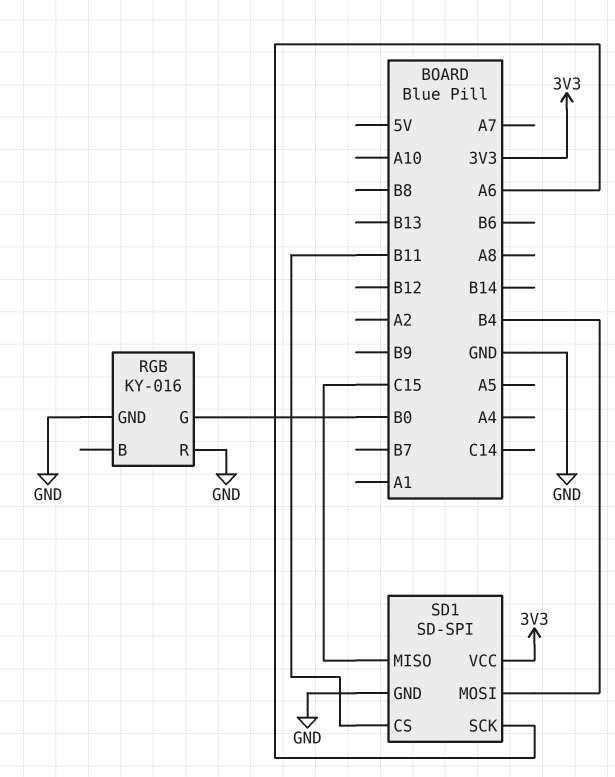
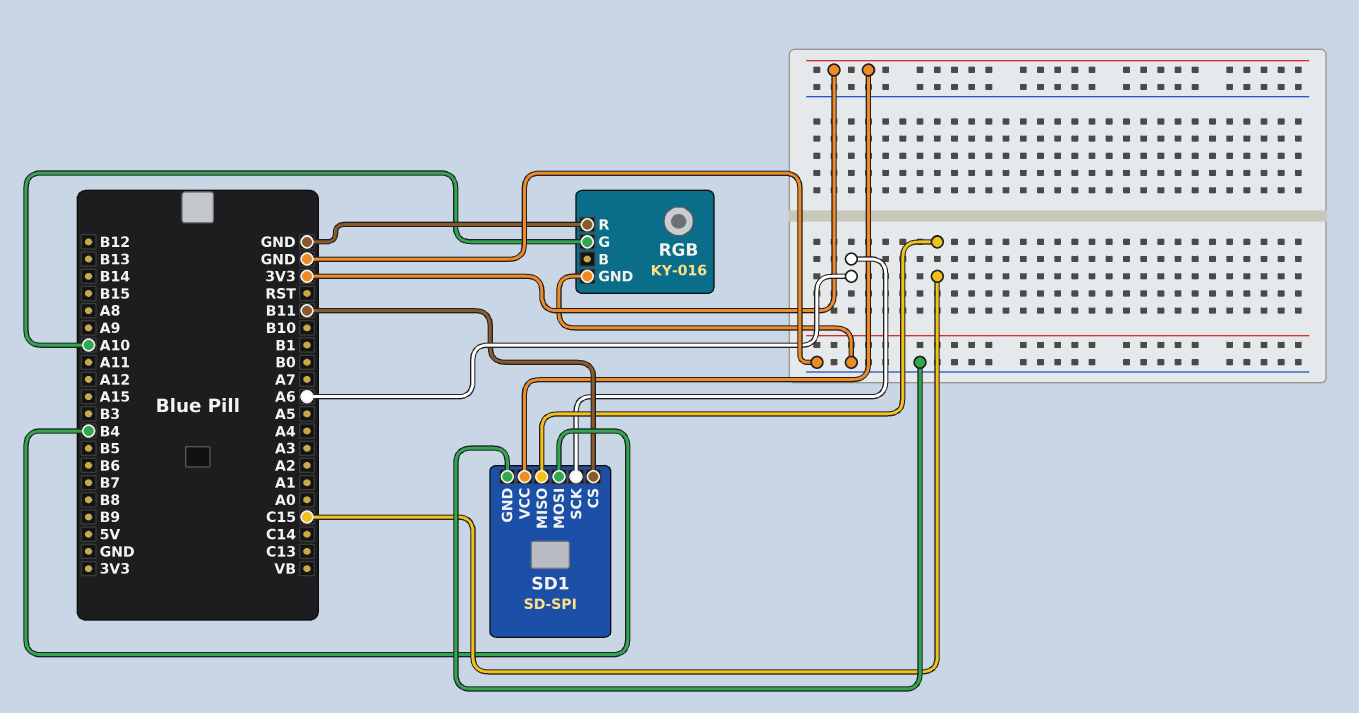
RGB pin G: B0 -> A10

